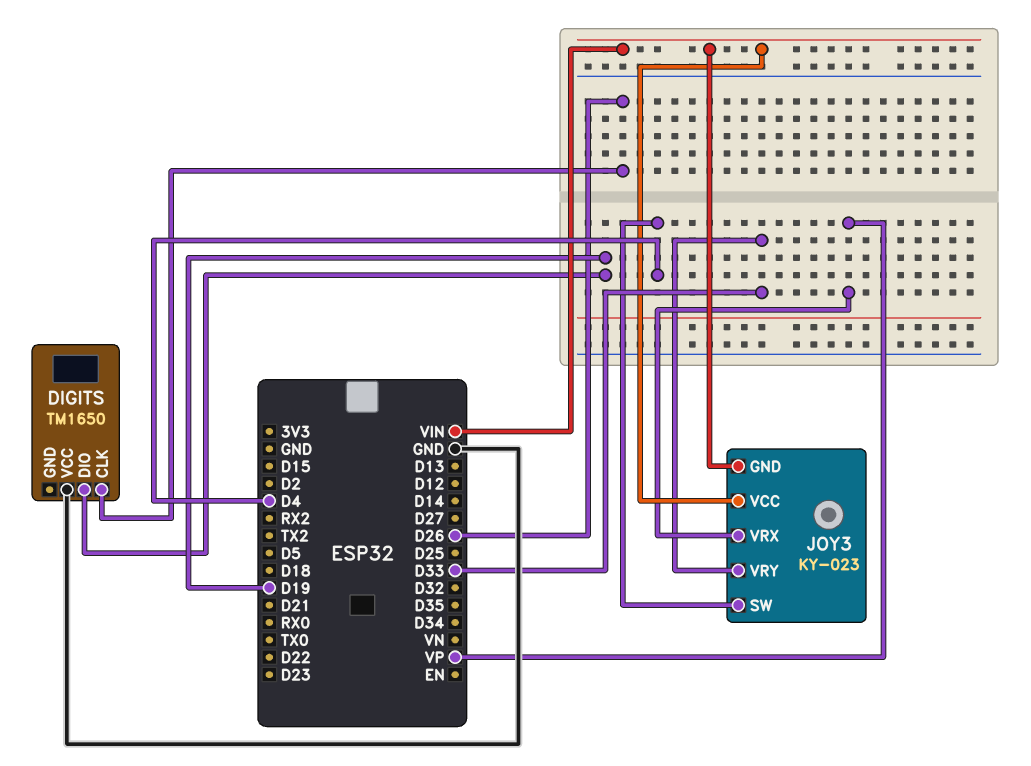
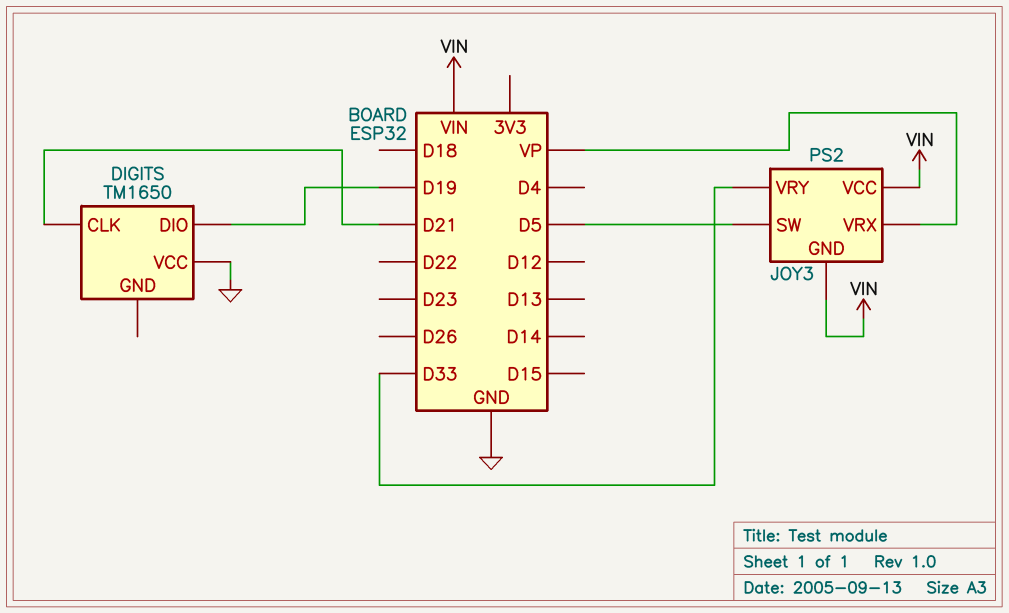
DIGITS pin CLK: D26 -> D21
JOY3: KY-023 -> PS2
JOY3 pin SW: D4 -> D5

